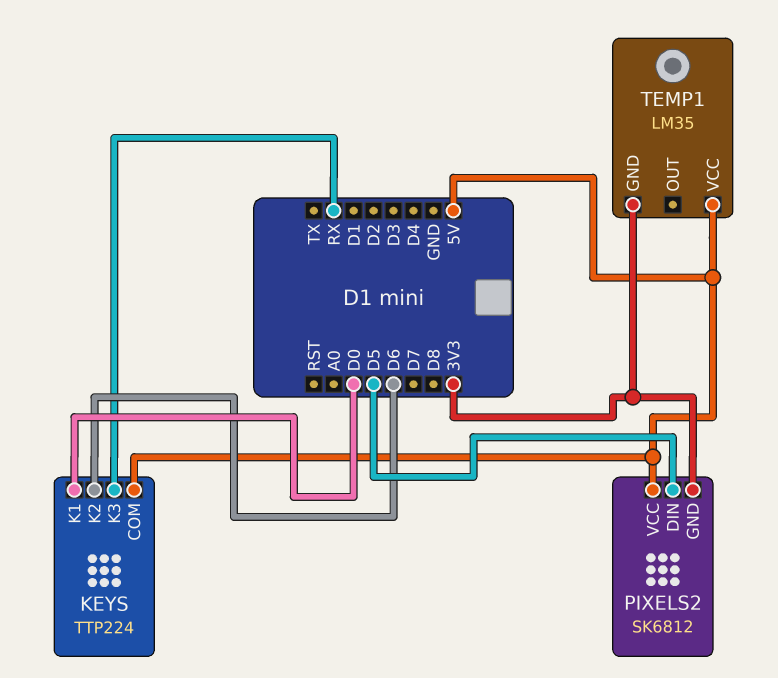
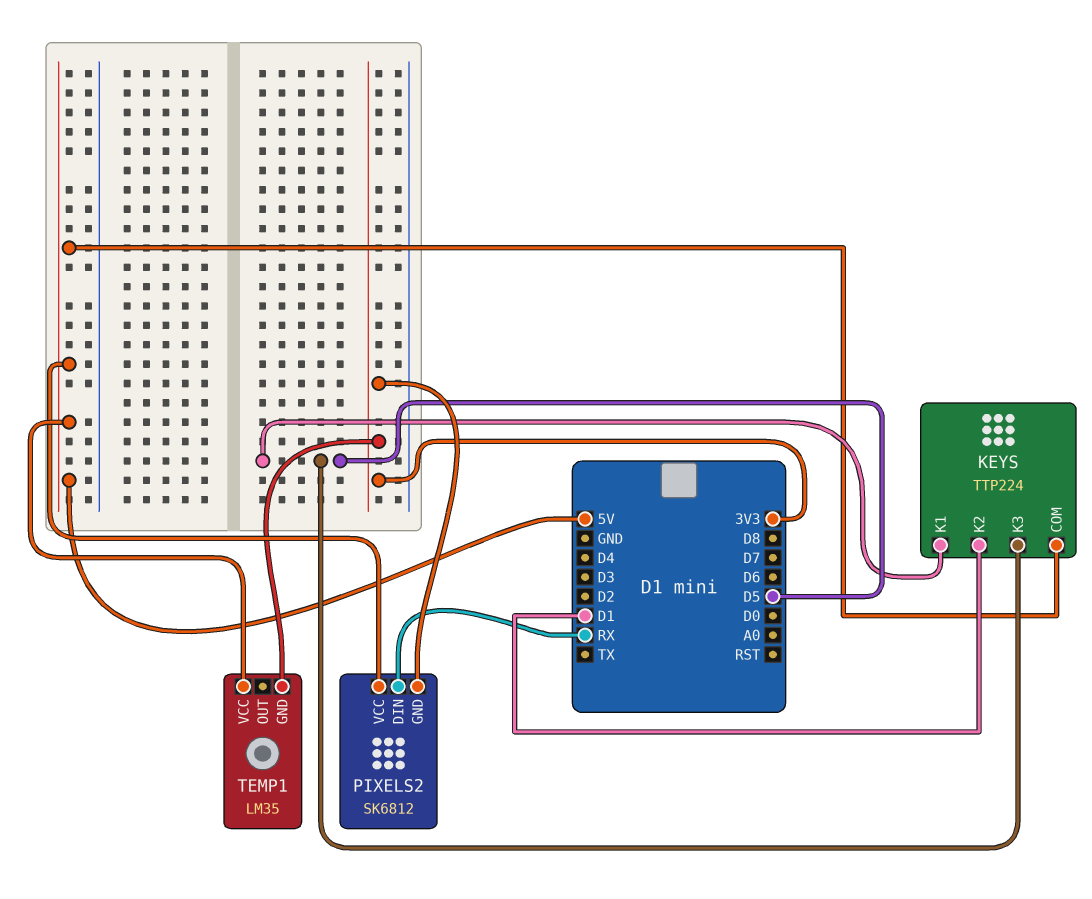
KEYS pin K1: D0 -> D5
KEYS pin K2: D6 -> D1
KEYS pin K3: RX -> D5
PIXELS2 pin DIN: D5 -> RX

